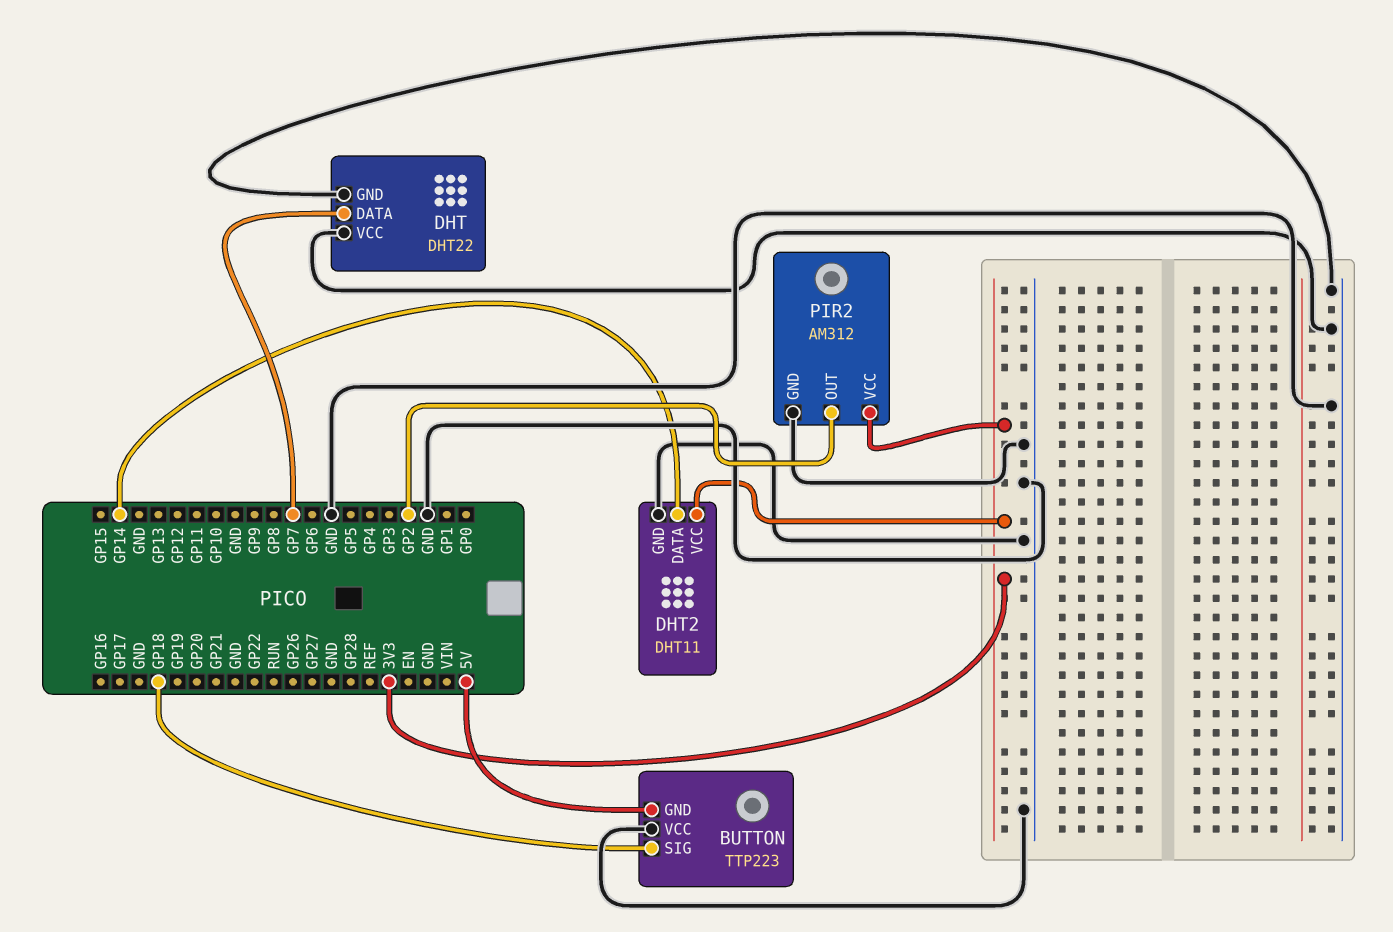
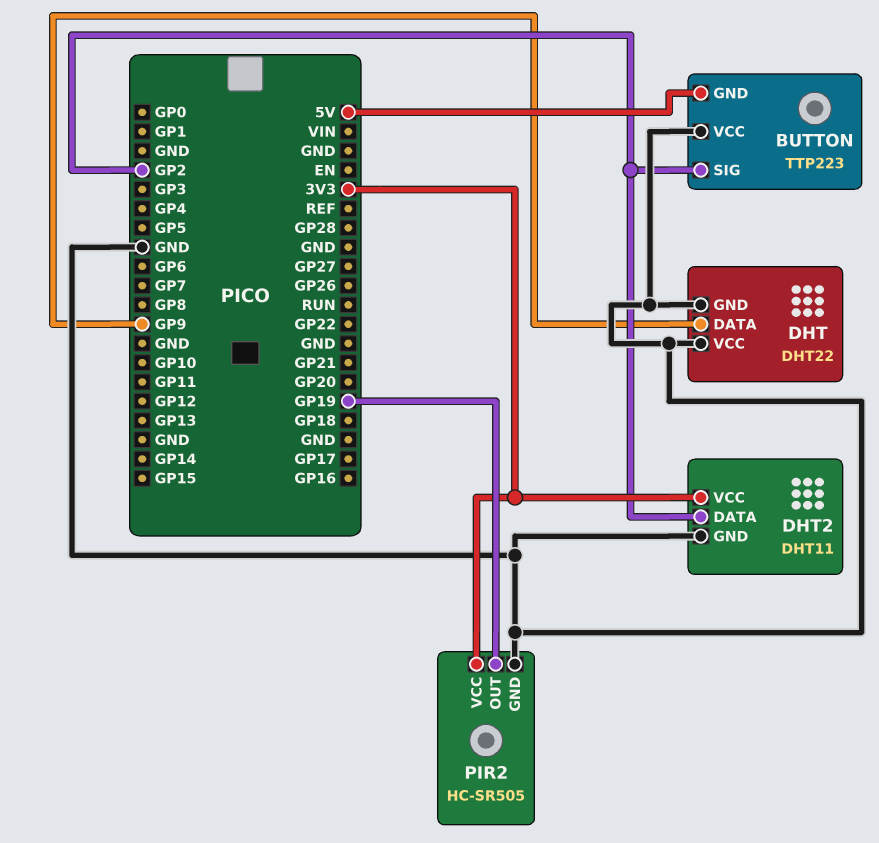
BUTTON pin SIG: GP18 -> GP2
DHT pin DATA: GP7 -> GP9
DHT2 pin DATA: GP14 -> GP2
PIR2: AM312 -> HC-SR505
PIR2 pin OUT: GP2 -> GP19

